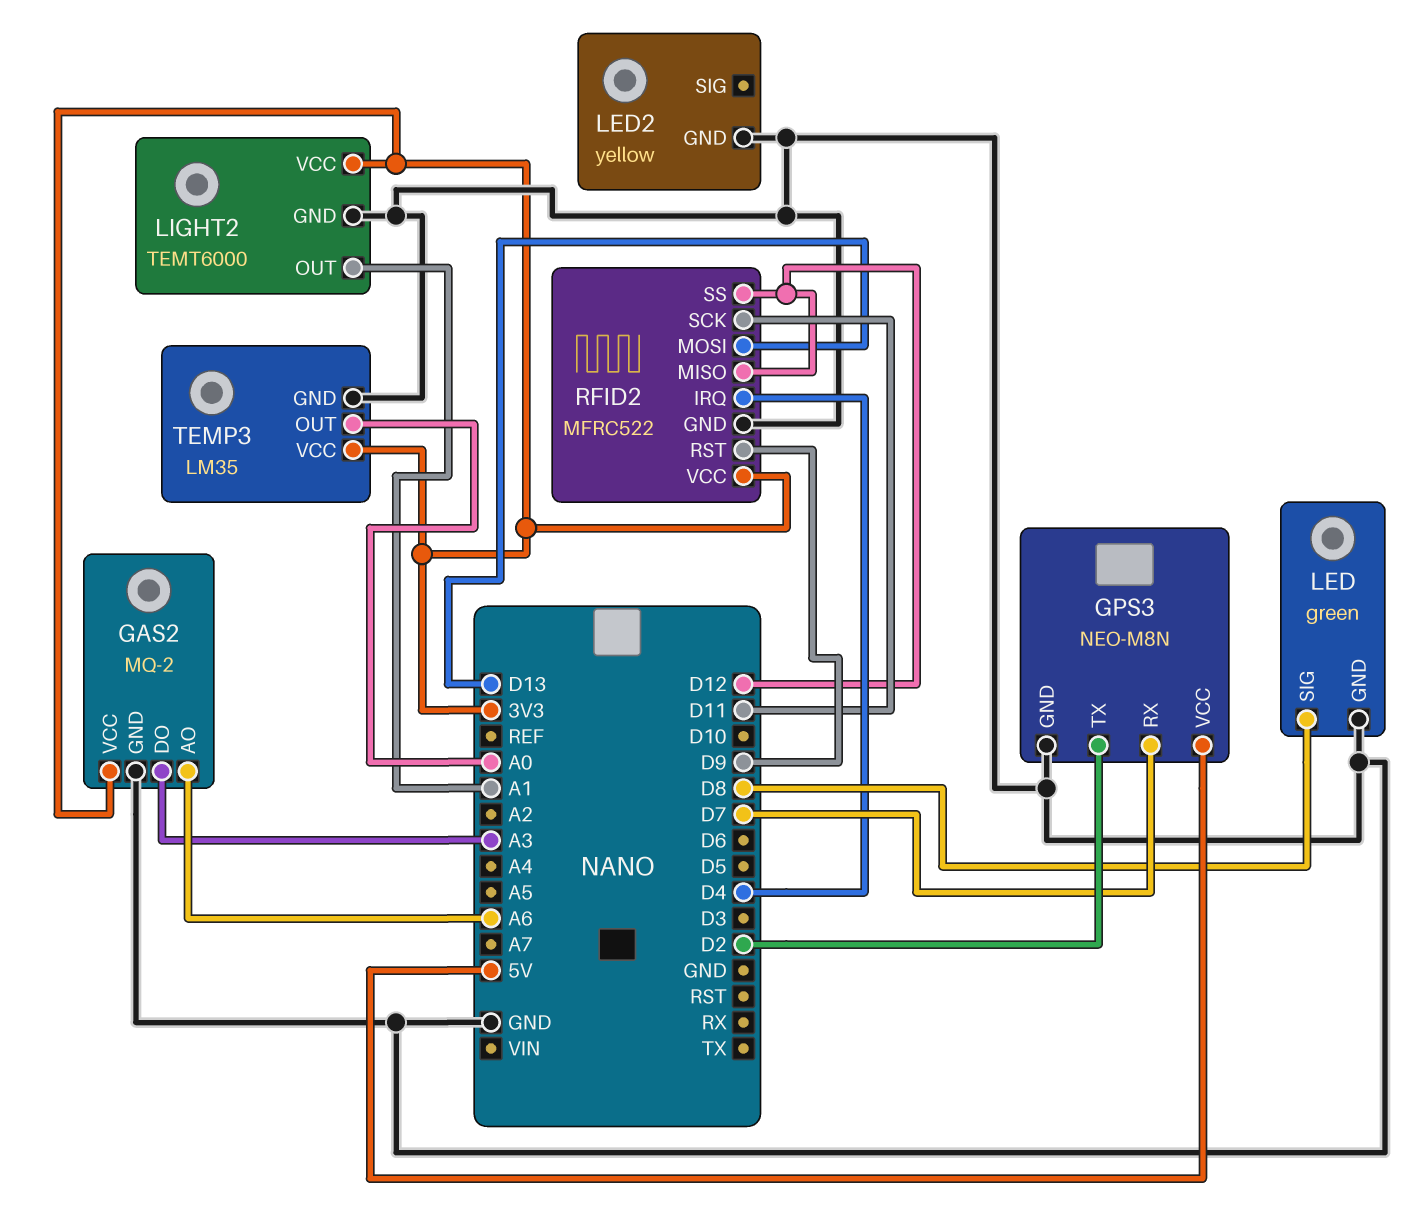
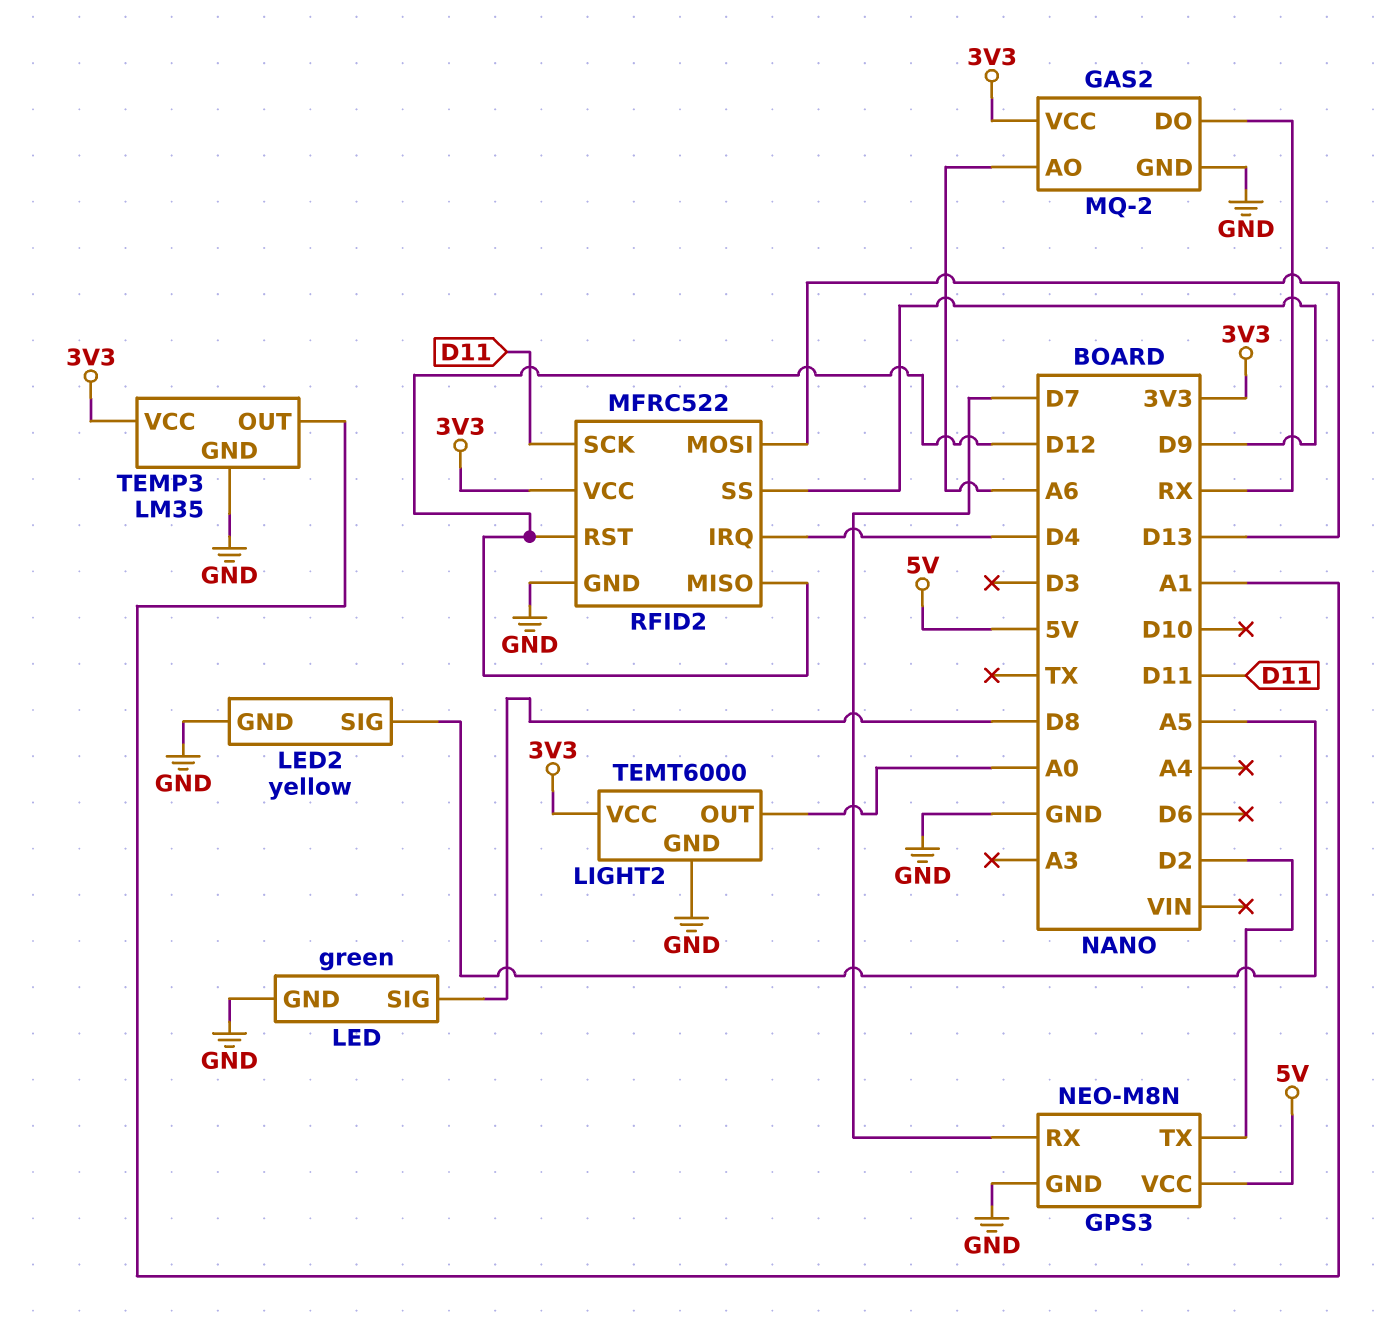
GAS2 pin DO: A3 -> RX
LED2 pin SIG: none -> A5
LIGHT2 pin OUT: A1 -> A0
RFID2 pin RST: D9 -> D12
RFID2 pin SS: D12 -> D9
TEMP3 pin OUT: A0 -> A1

